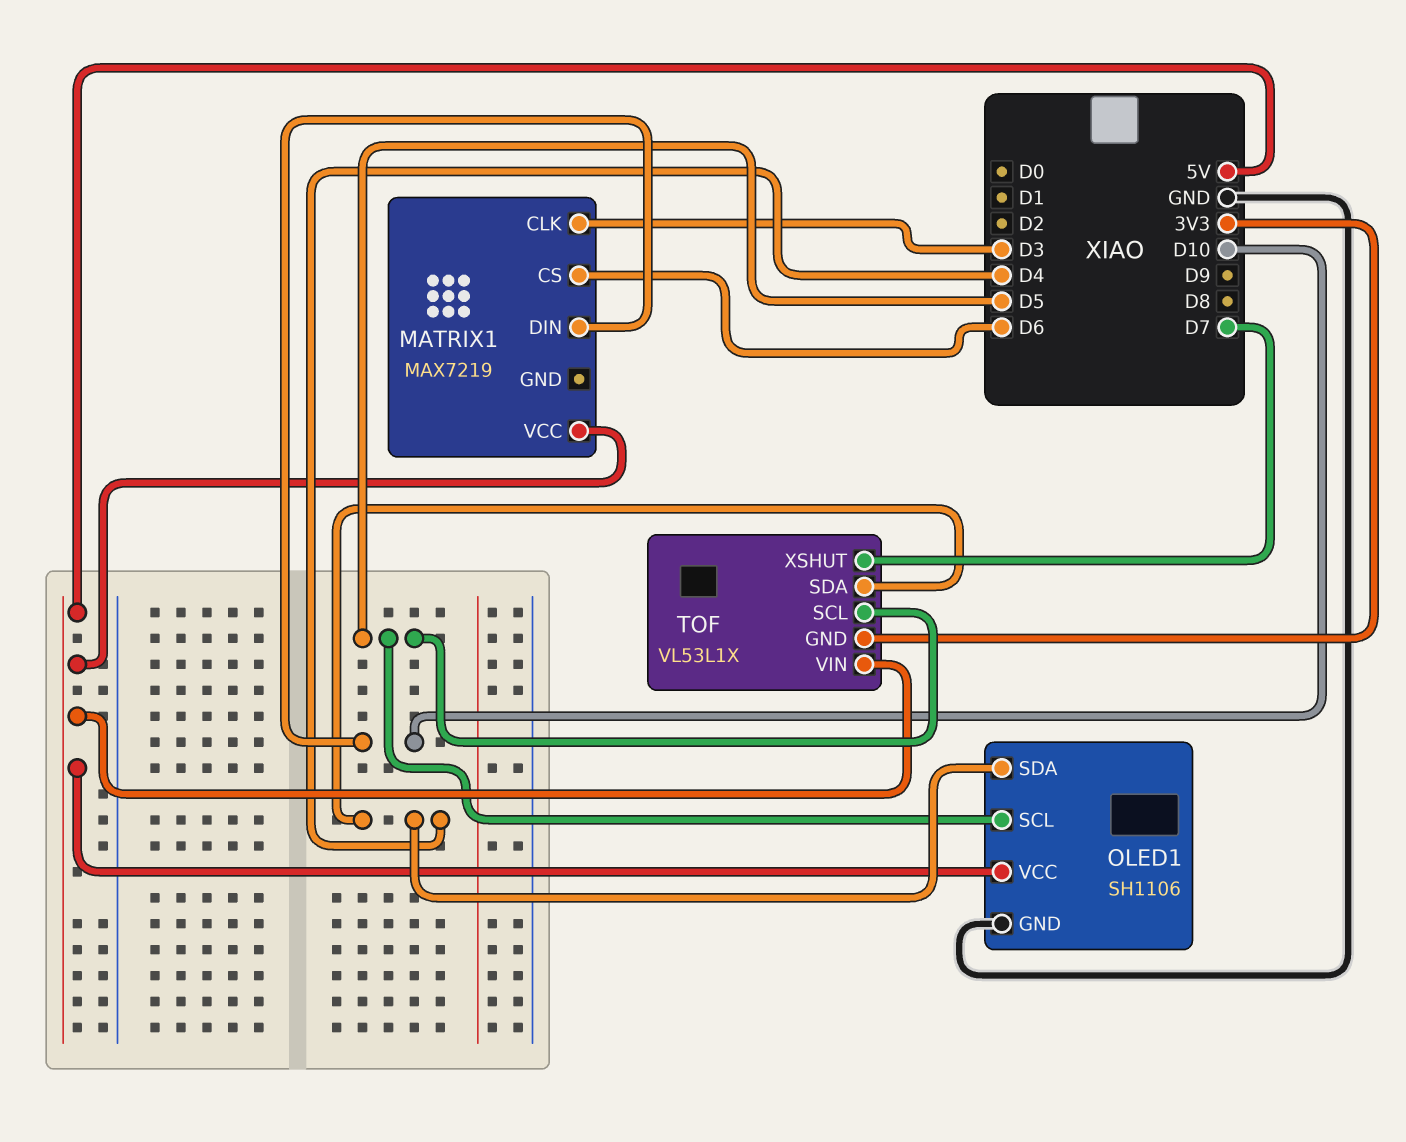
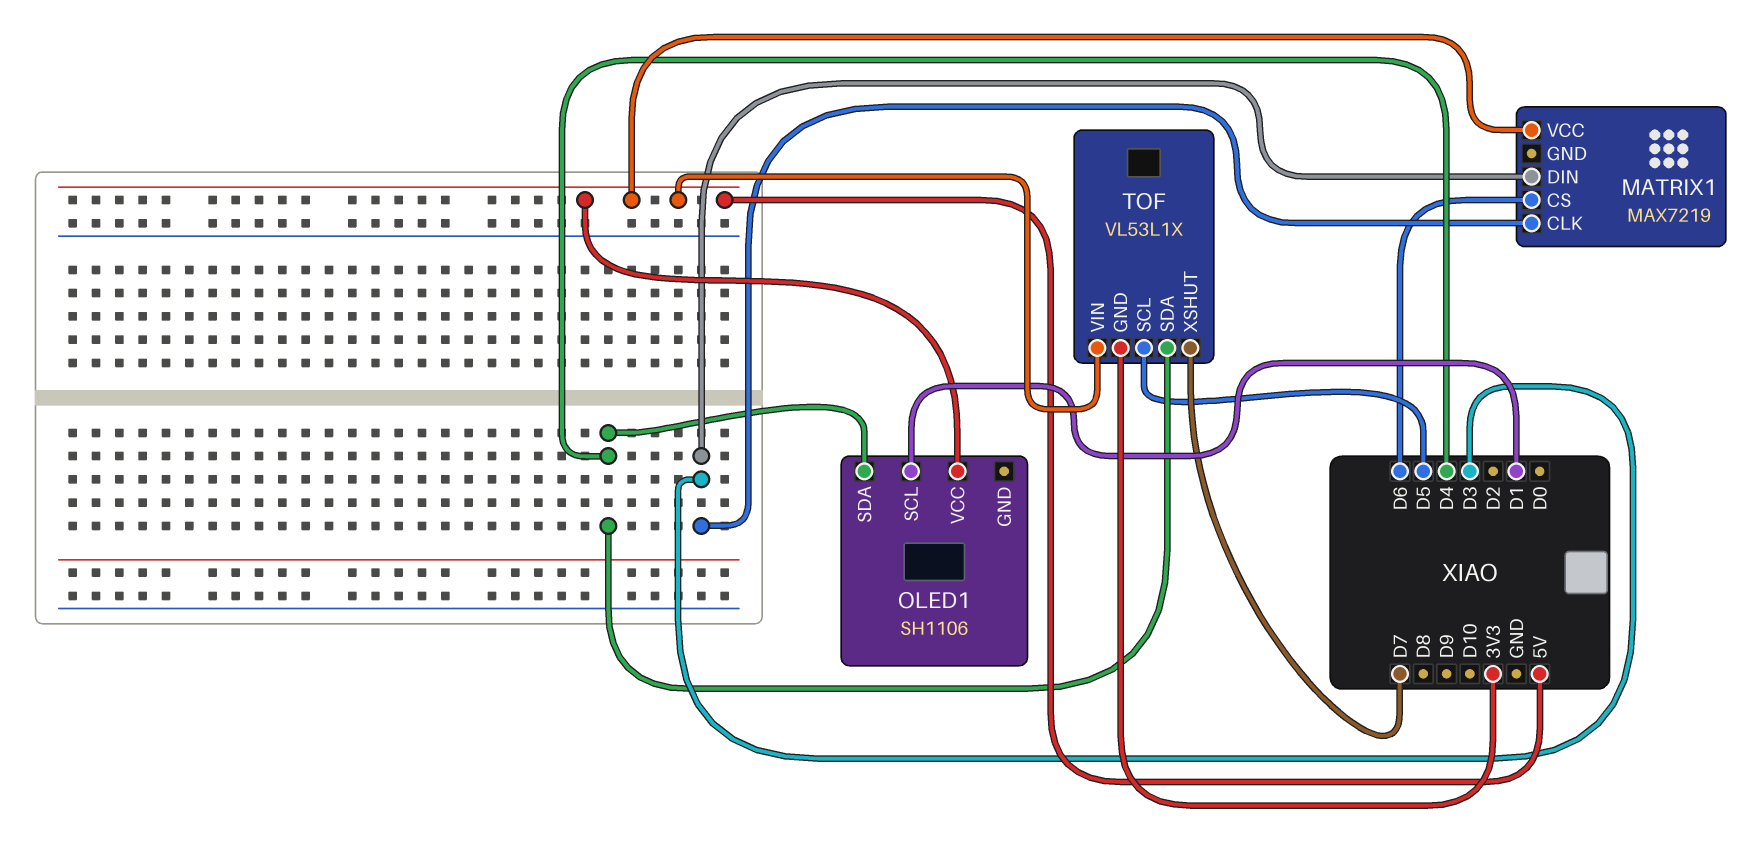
MATRIX1 pin DIN: D10 -> D3
OLED1 pin GND: GND -> none
OLED1 pin SCL: D5 -> D1

